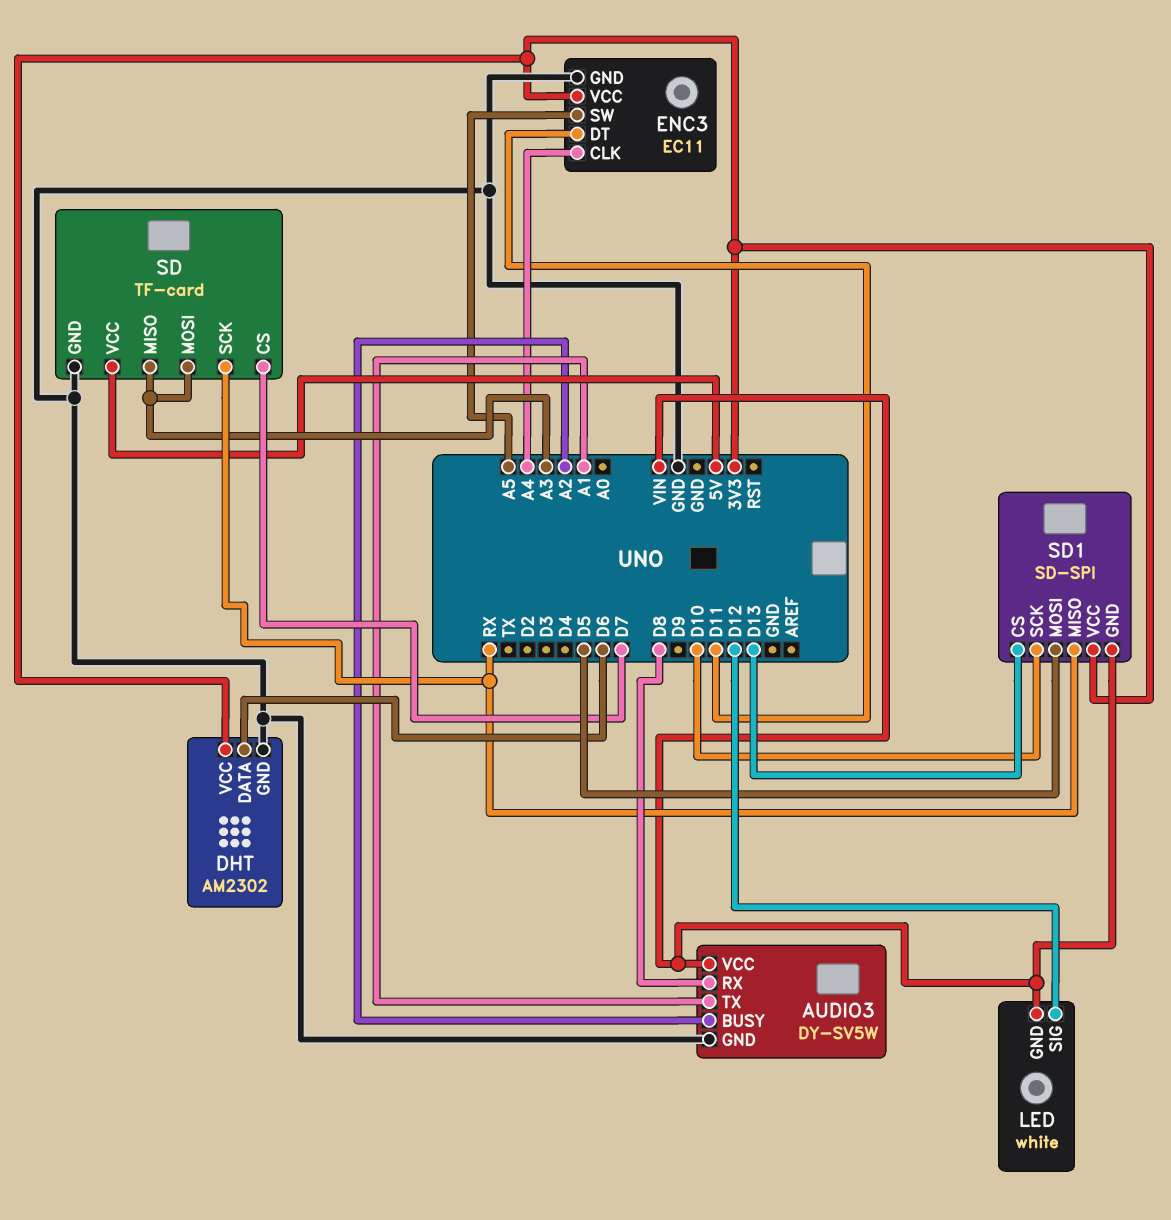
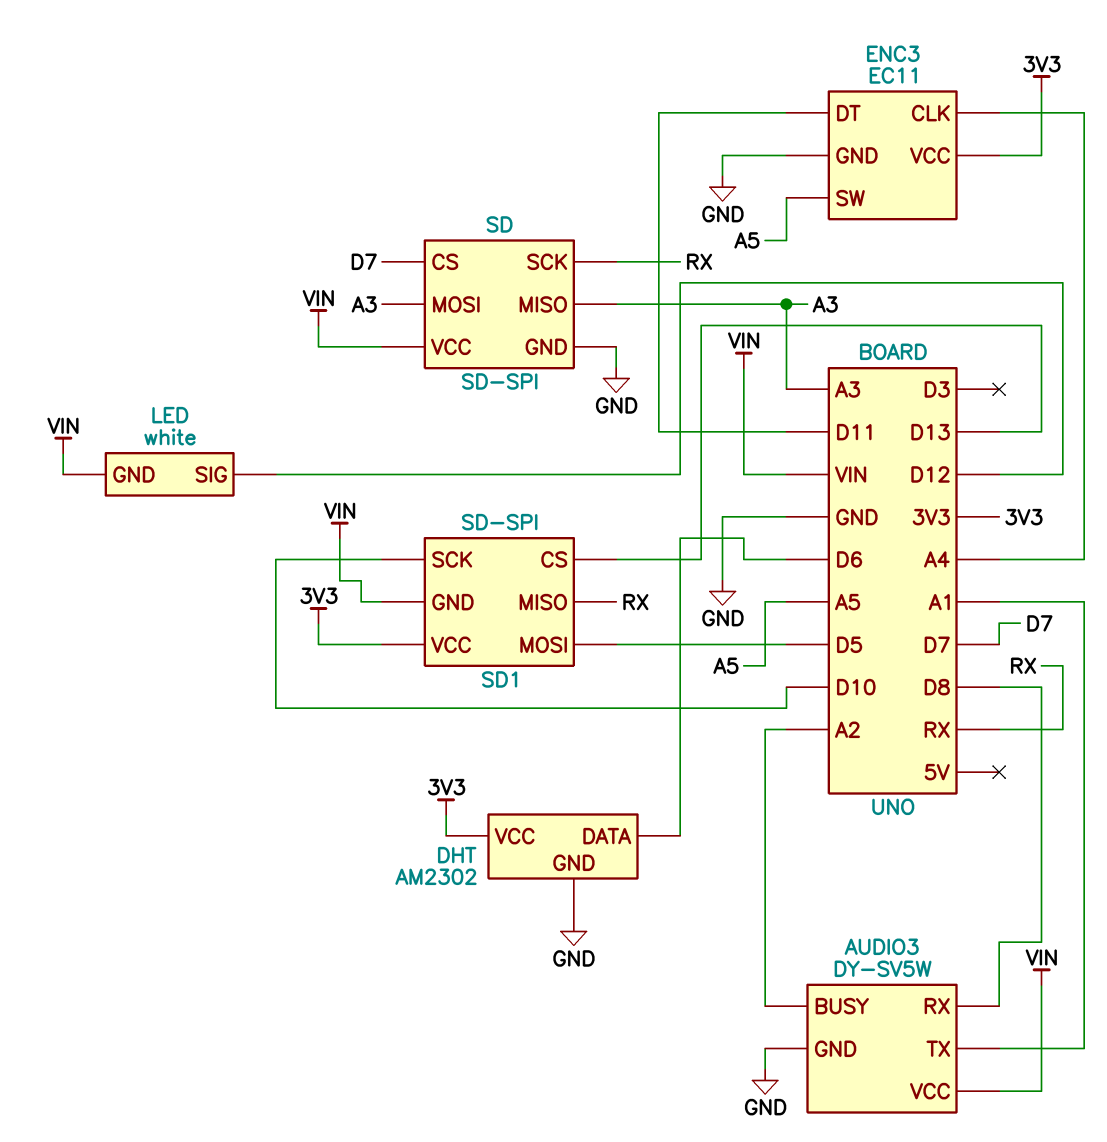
SD: TF-card -> SD-SPI
SD pin VCC: 5V -> VIN

